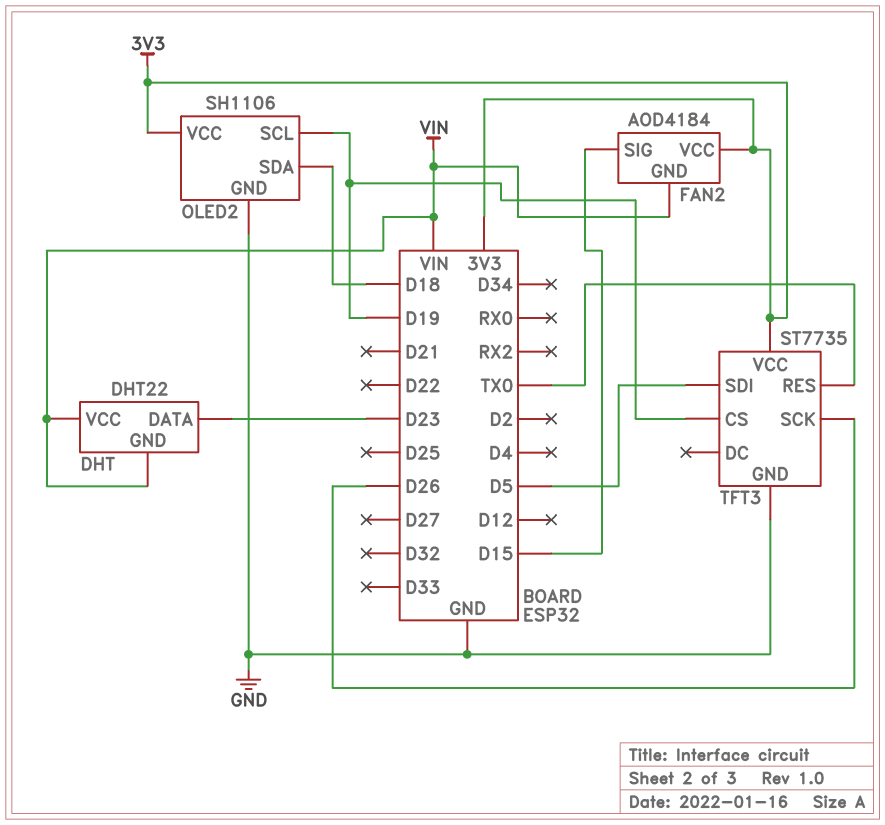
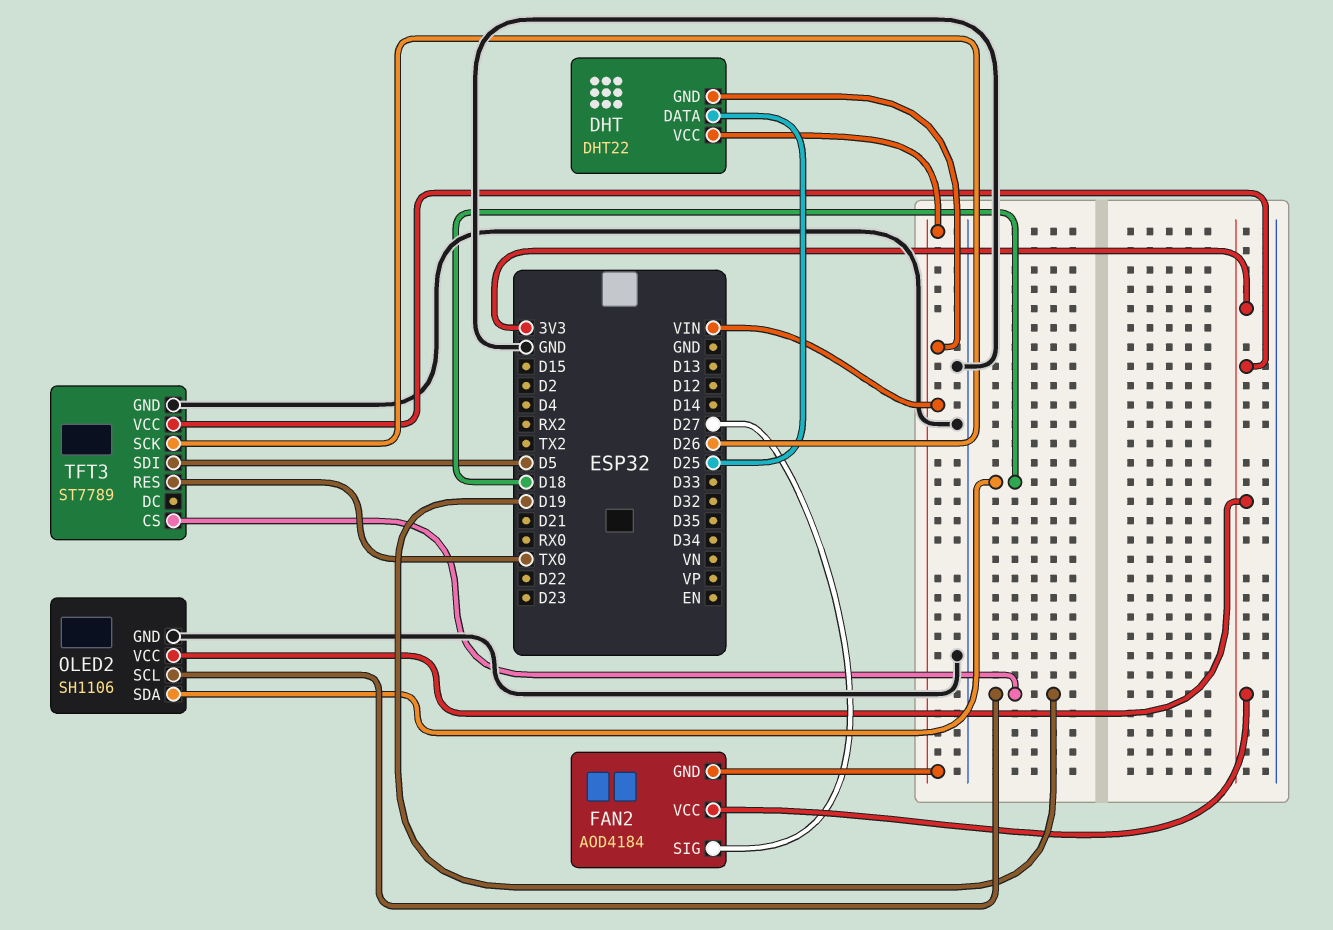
DHT pin DATA: D23 -> D25
FAN2 pin SIG: D15 -> D27
TFT3: ST7735 -> ST7789

